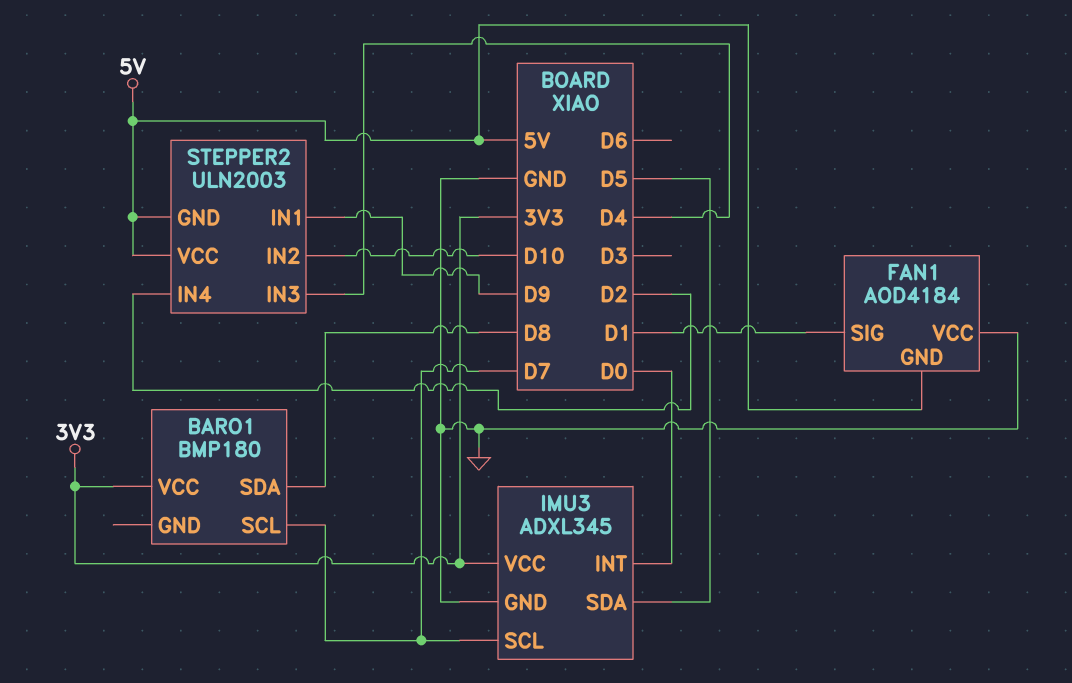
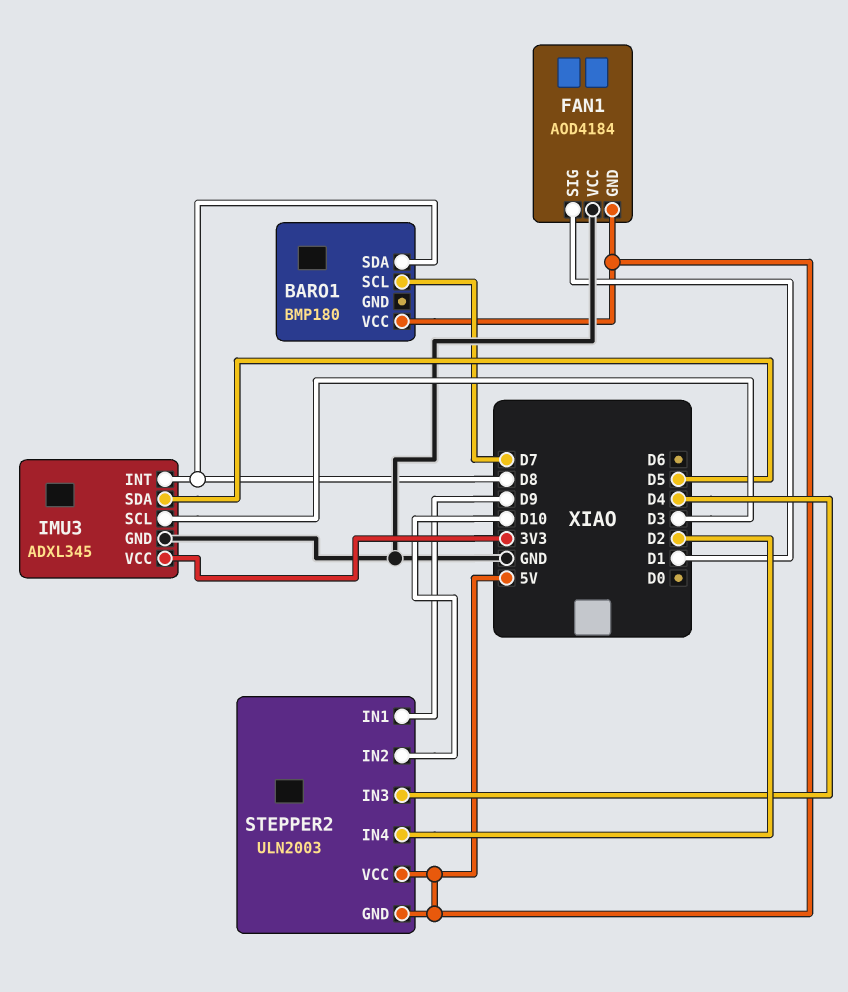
BARO1 pin VCC: 3V3 -> 5V
IMU3 pin INT: D0 -> D8
IMU3 pin SCL: D7 -> D3

